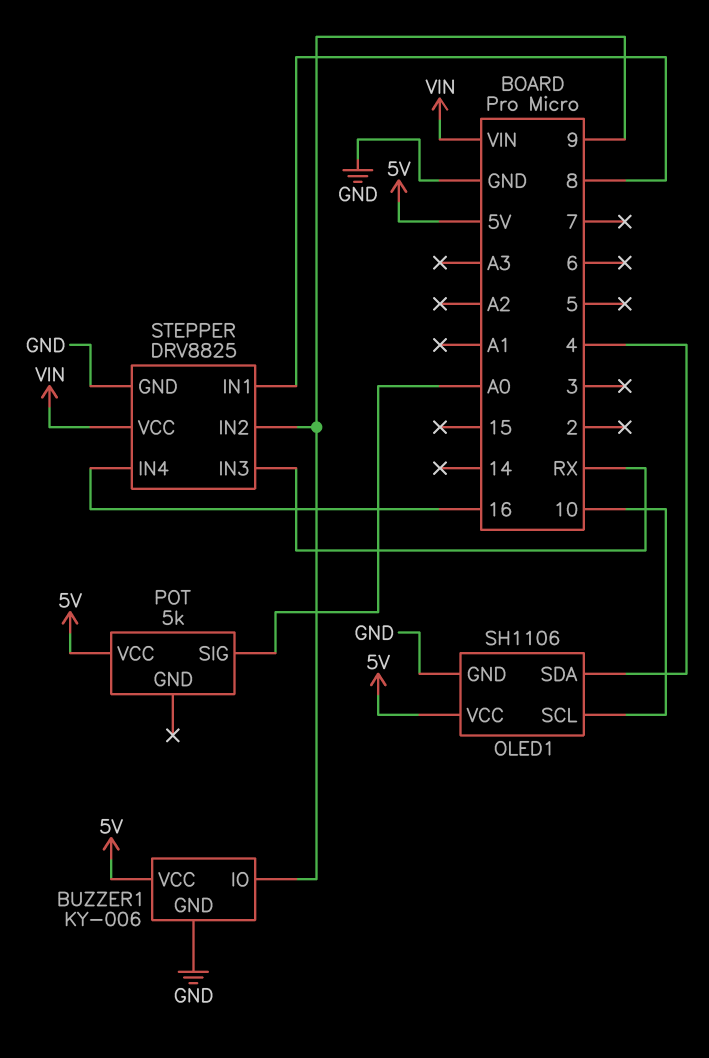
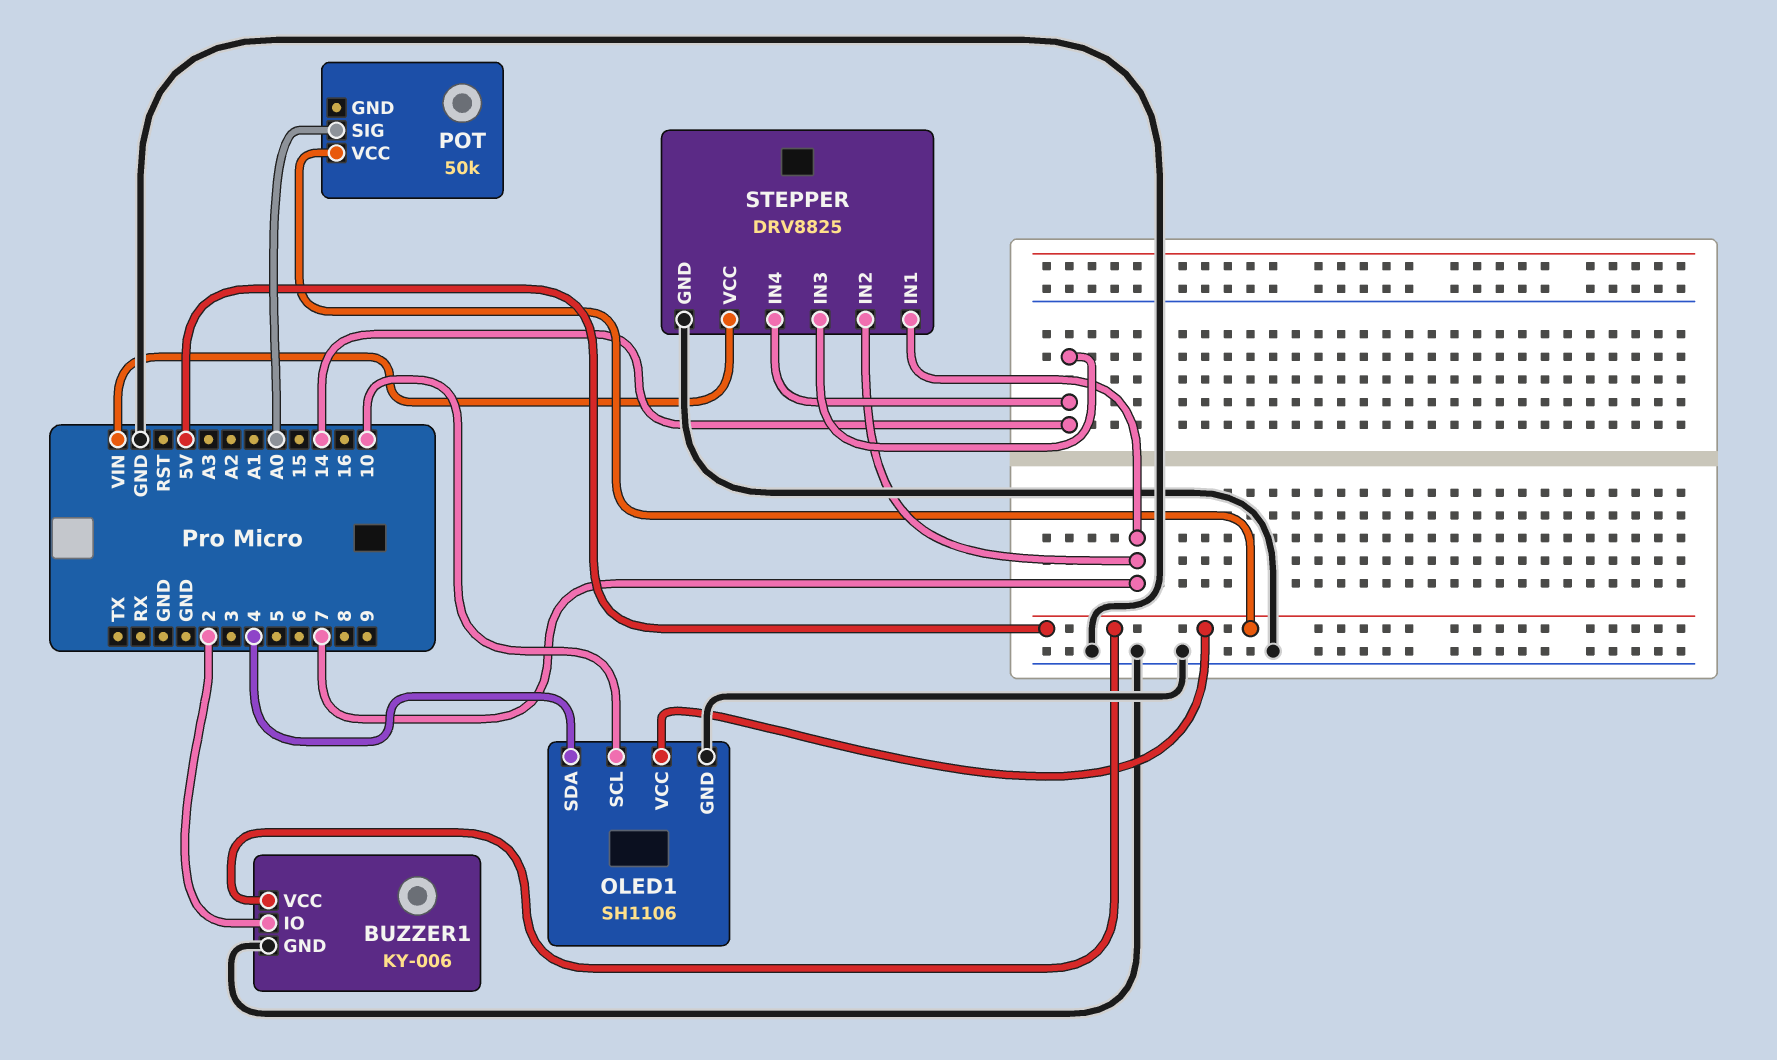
BUZZER1 pin IO: 9 -> 2
POT: 5k -> 50k
STEPPER pin IN1: 8 -> 7
STEPPER pin IN2: 9 -> 7
STEPPER pin IN3: RX -> 14
STEPPER pin IN4: 16 -> 14

